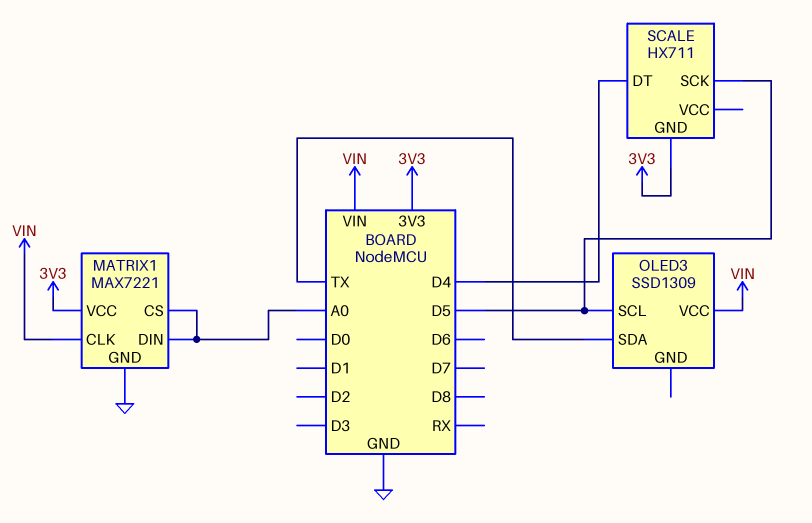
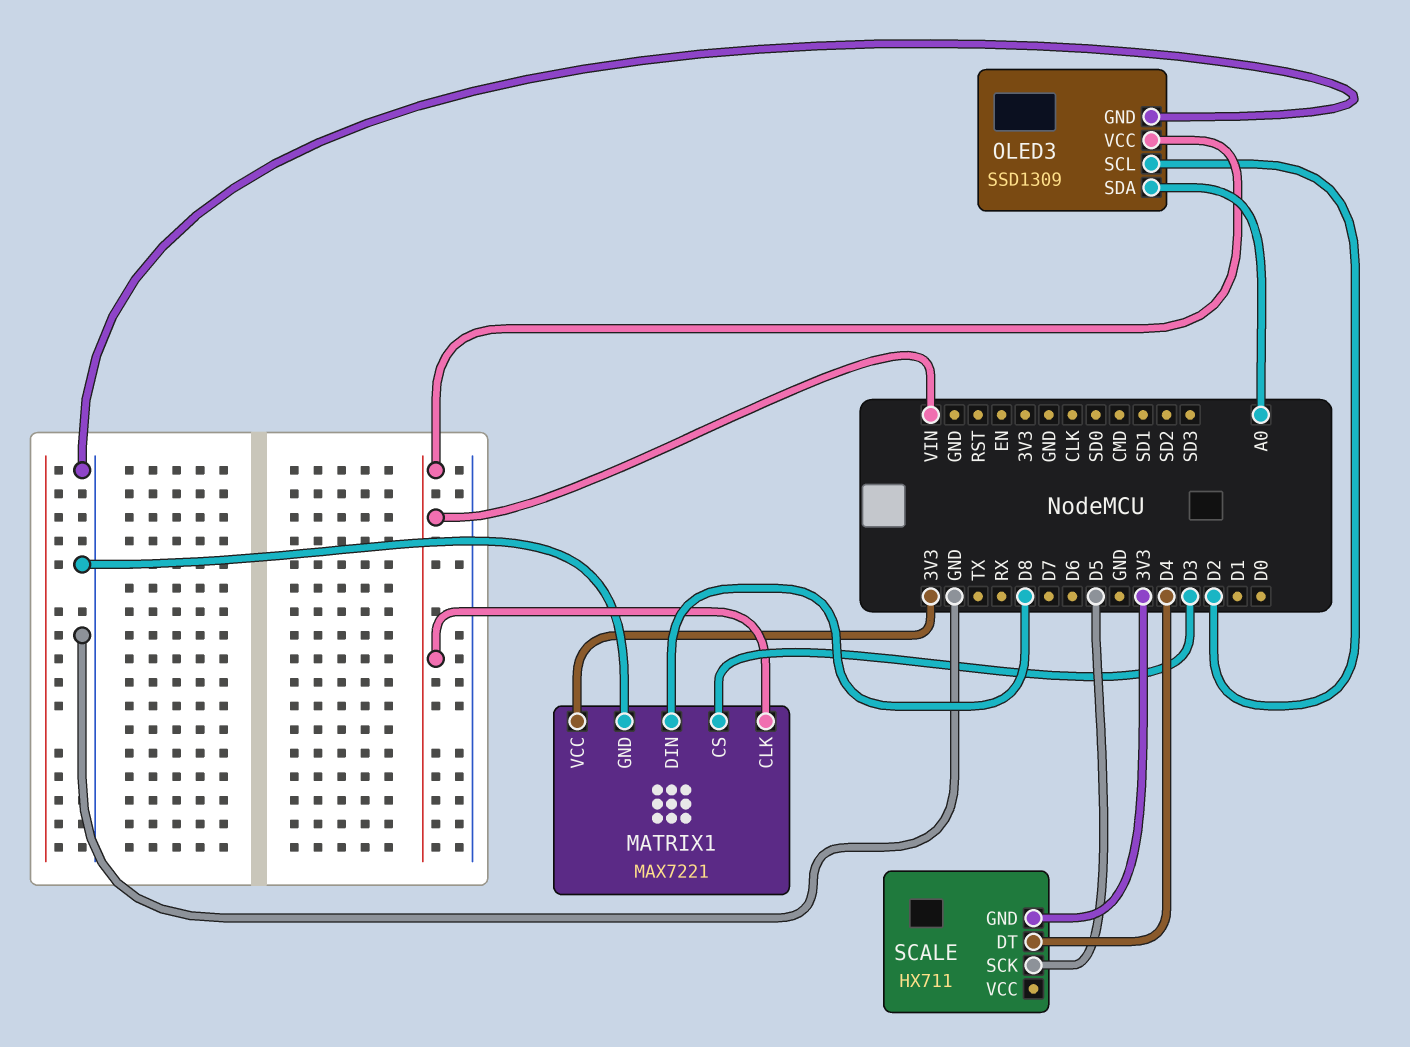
MATRIX1 pin CS: A0 -> D3
MATRIX1 pin DIN: A0 -> D8
OLED3 pin GND: none -> GND
OLED3 pin SCL: D5 -> D2
OLED3 pin SDA: TX -> A0

